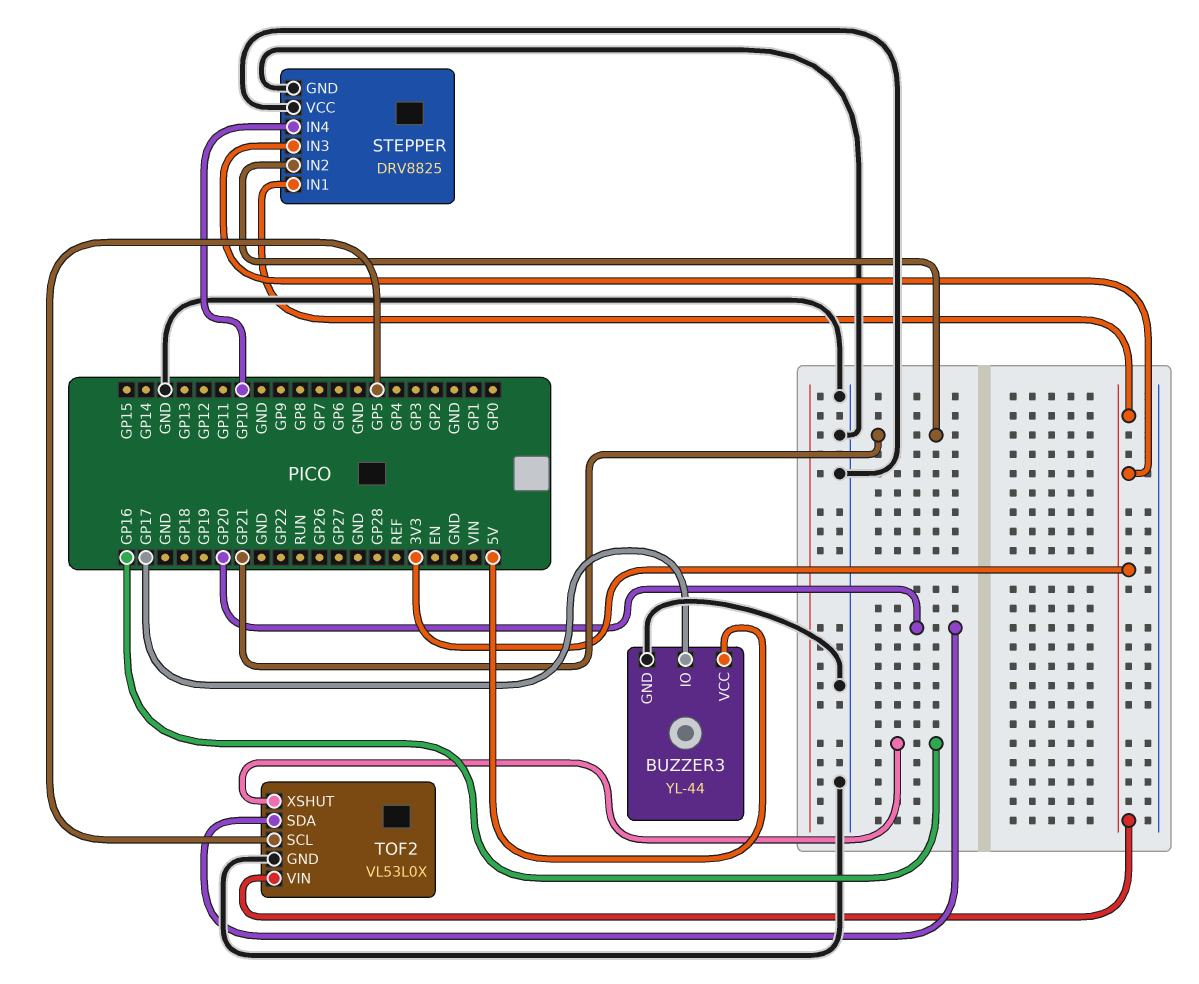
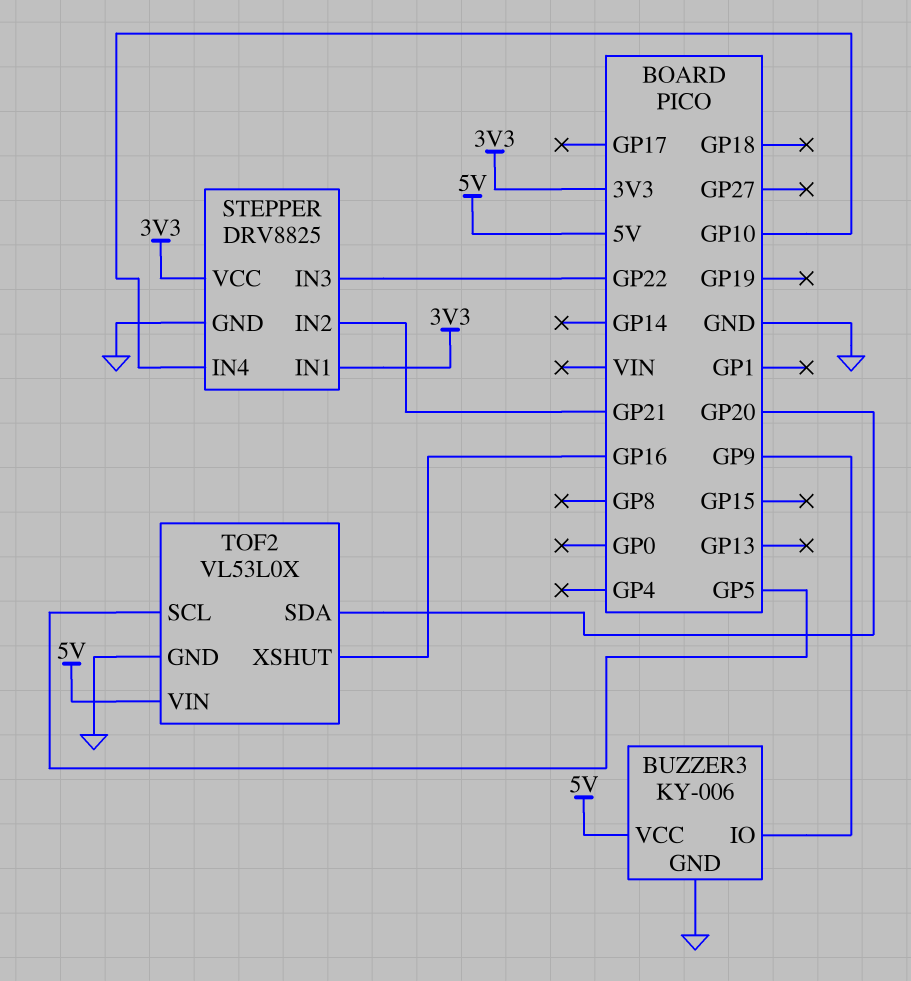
BUZZER3: YL-44 -> KY-006
BUZZER3 pin IO: GP17 -> GP9
STEPPER pin IN3: 3V3 -> GP22
STEPPER pin VCC: GND -> 3V3
TOF2 pin VIN: 3V3 -> 5V

